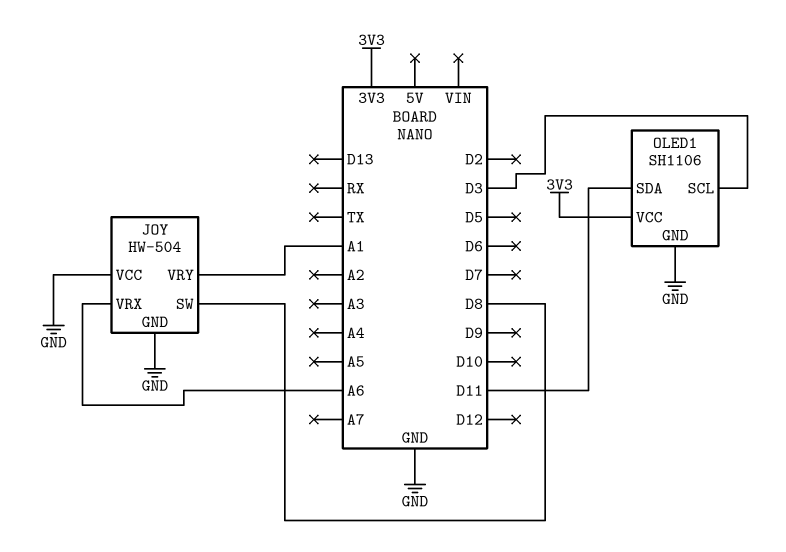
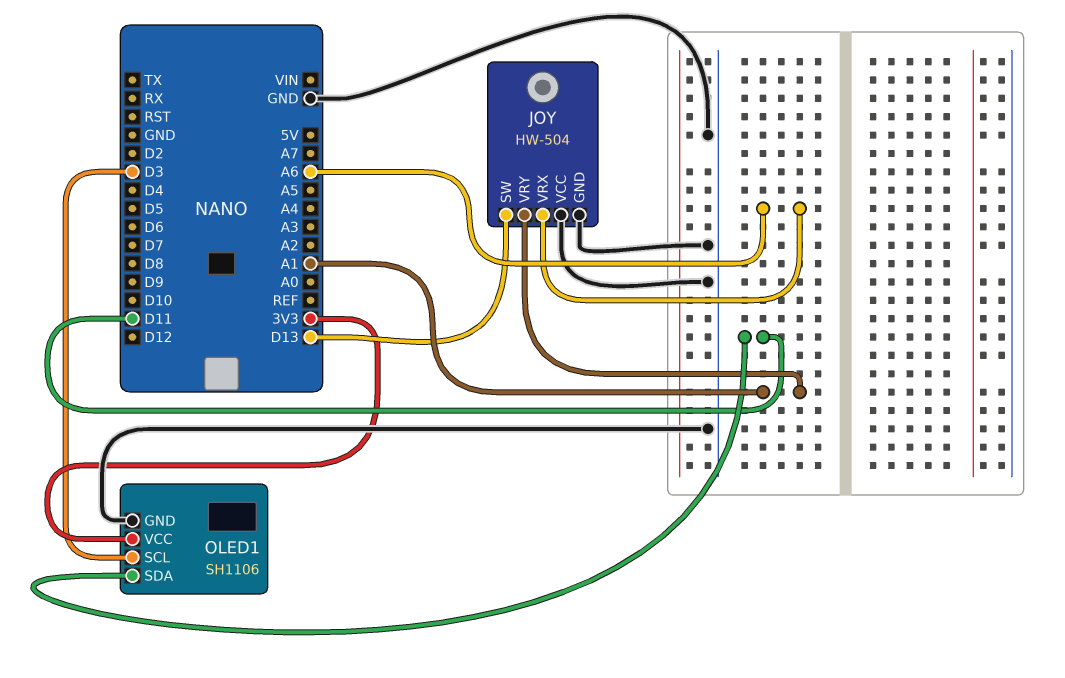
JOY pin SW: D8 -> D13

